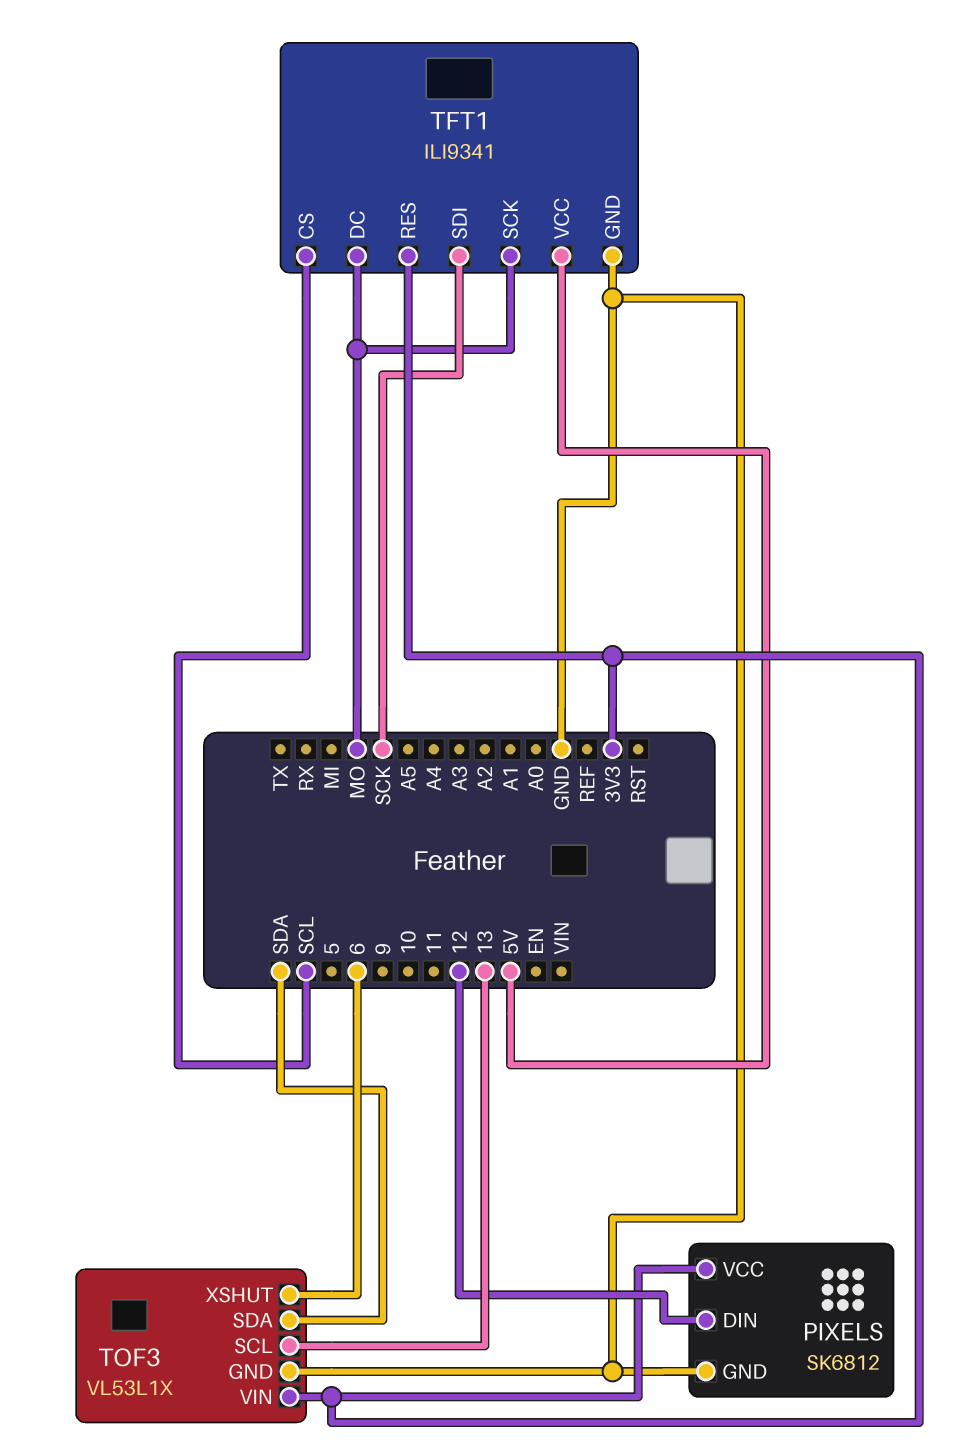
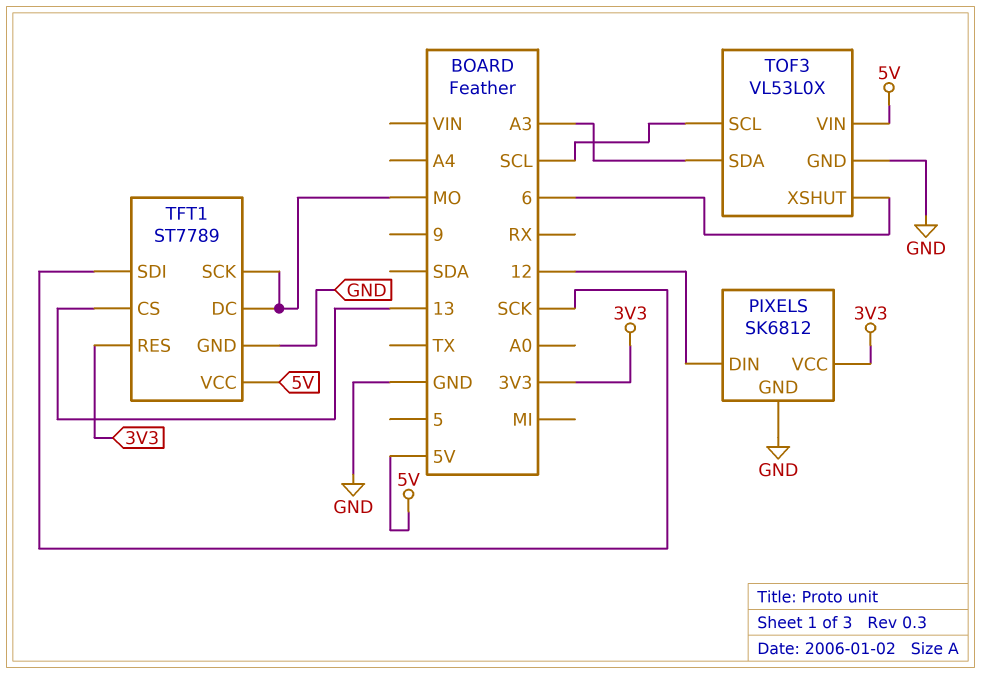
TFT1: ILI9341 -> ST7789
TFT1 pin CS: SCL -> 13
TOF3: VL53L1X -> VL53L0X
TOF3 pin SCL: 13 -> SCL
TOF3 pin SDA: SDA -> A3
TOF3 pin VIN: 3V3 -> 5V

